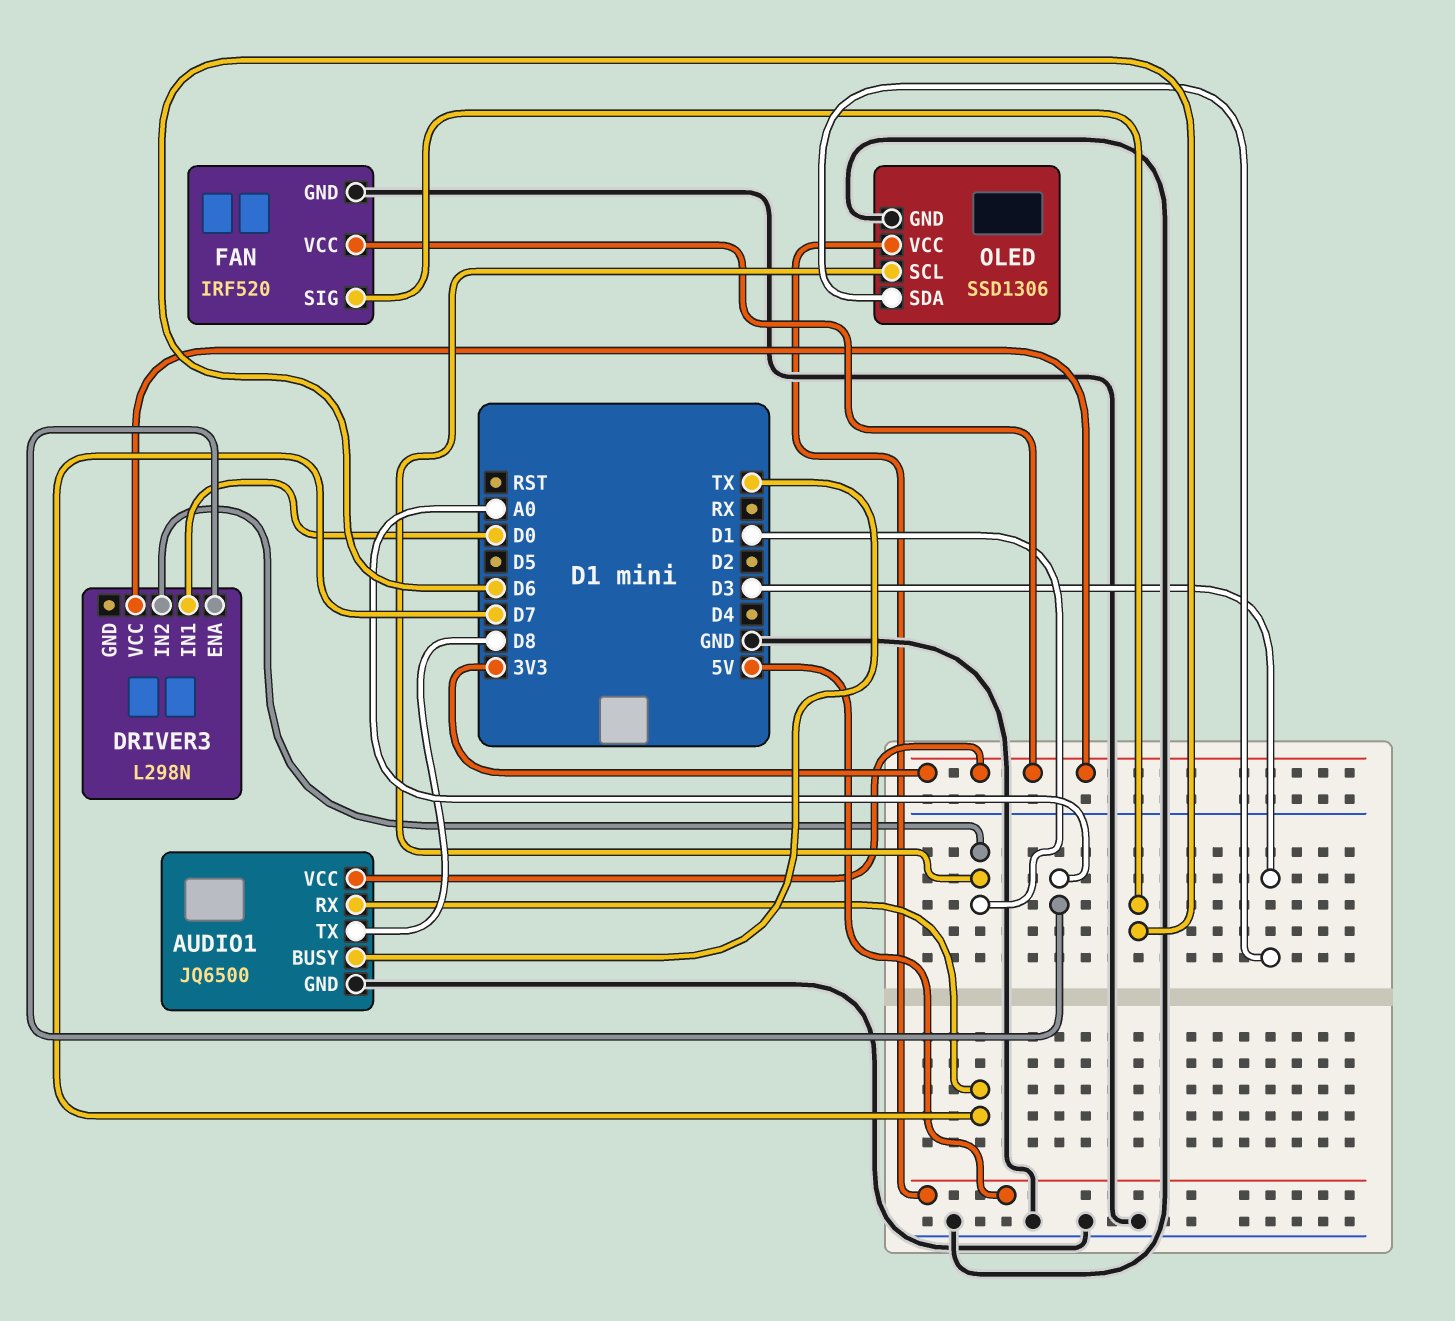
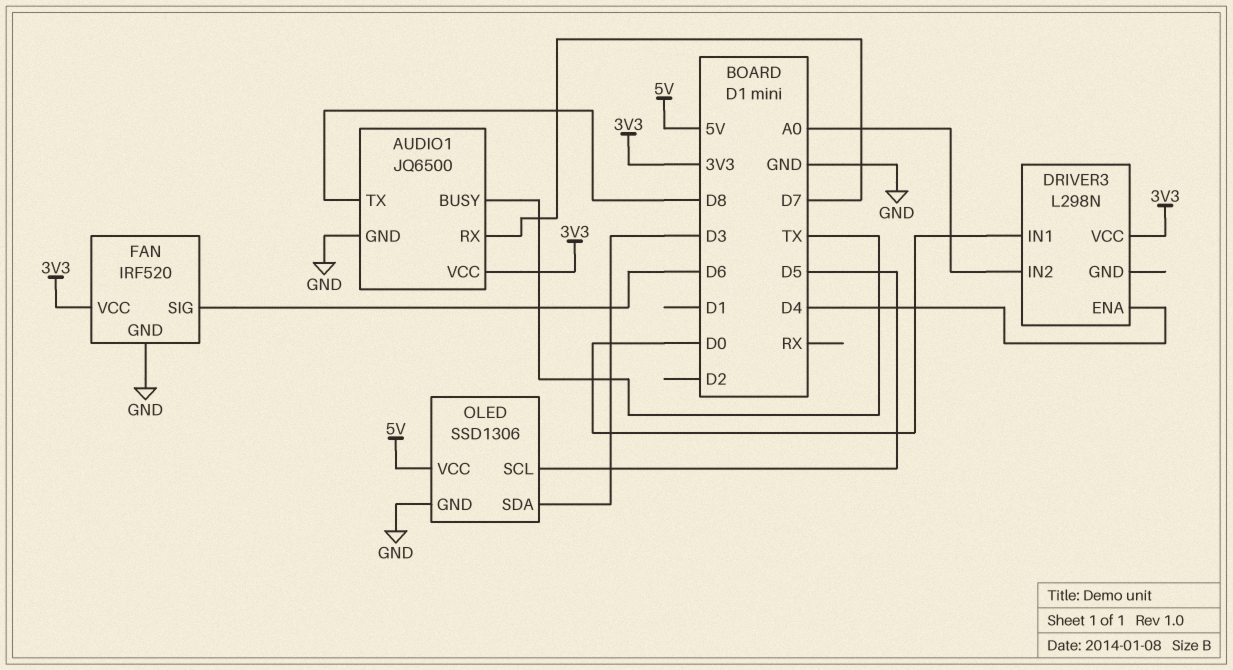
DRIVER3 pin ENA: A0 -> D4
DRIVER3 pin IN2: D1 -> A0
OLED pin SCL: D1 -> D5

